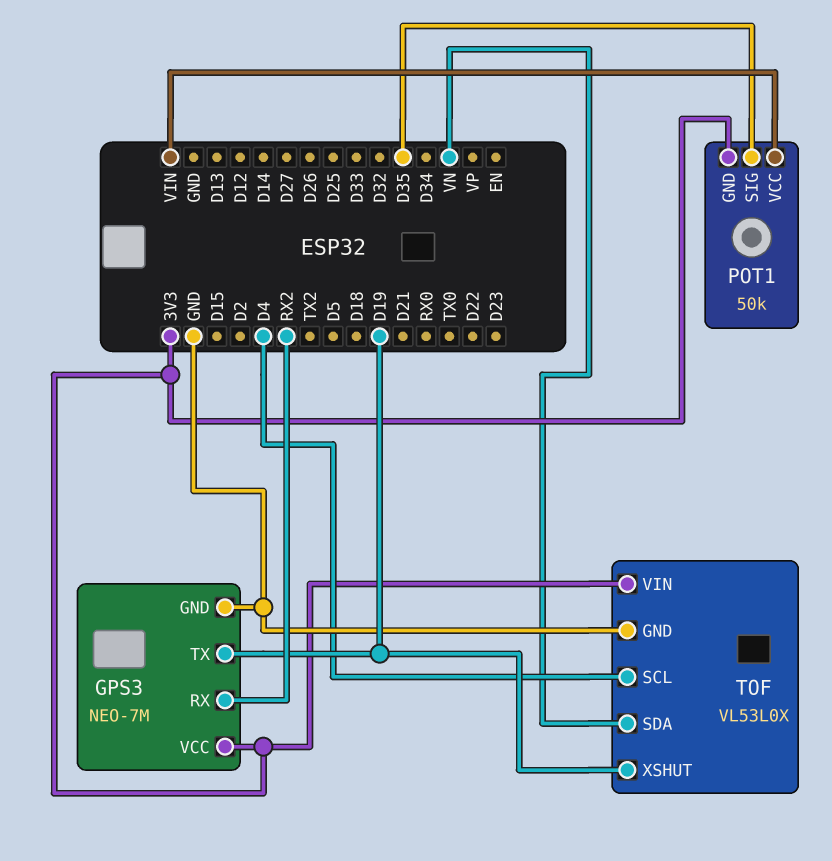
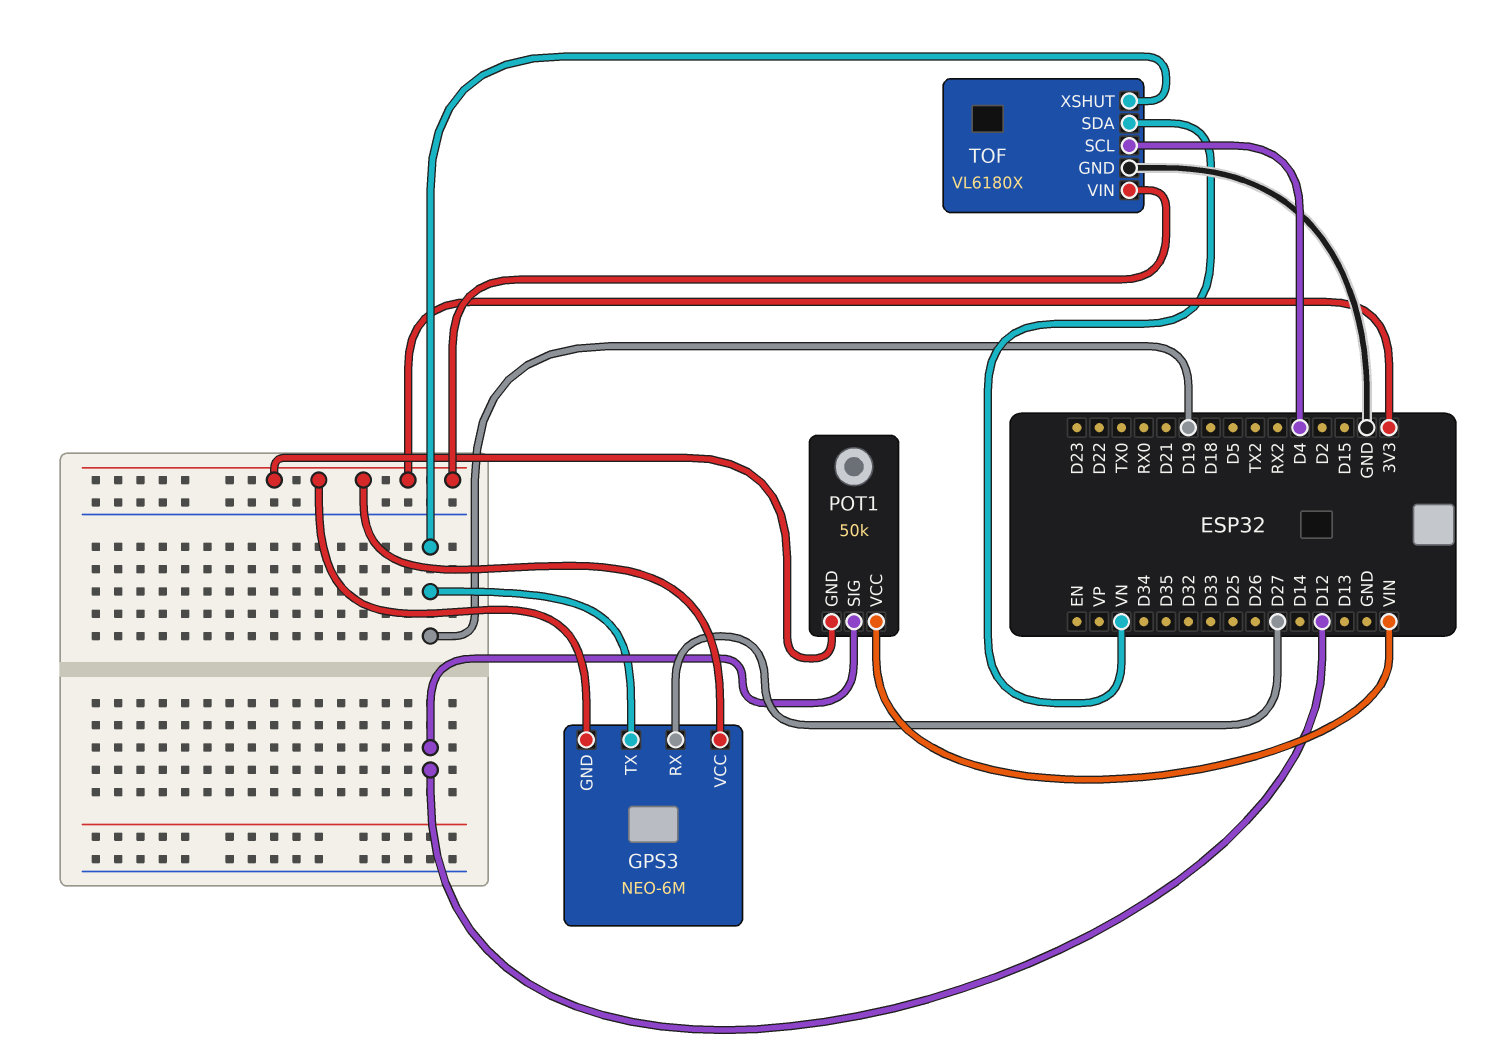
GPS3: NEO-7M -> NEO-6M
GPS3 pin GND: GND -> 3V3
GPS3 pin RX: RX2 -> D27
POT1 pin SIG: D35 -> D12
TOF: VL53L0X -> VL6180X

